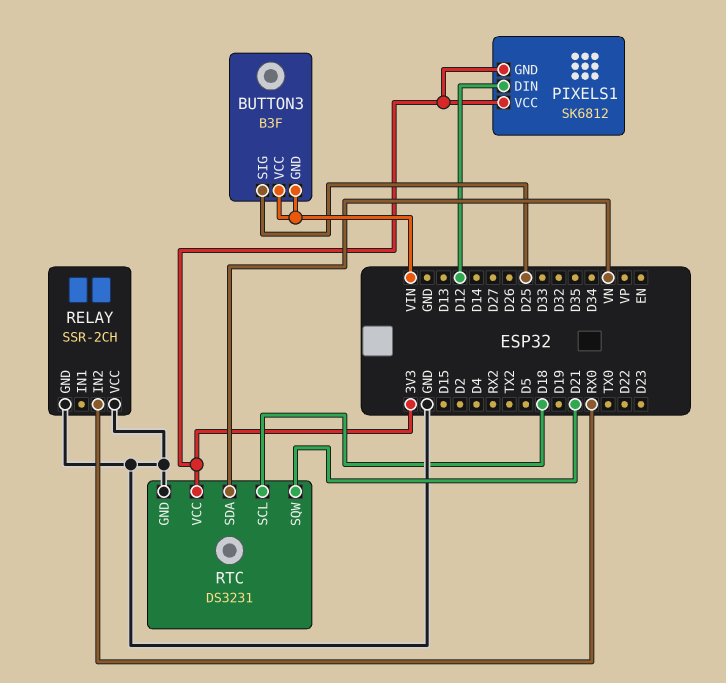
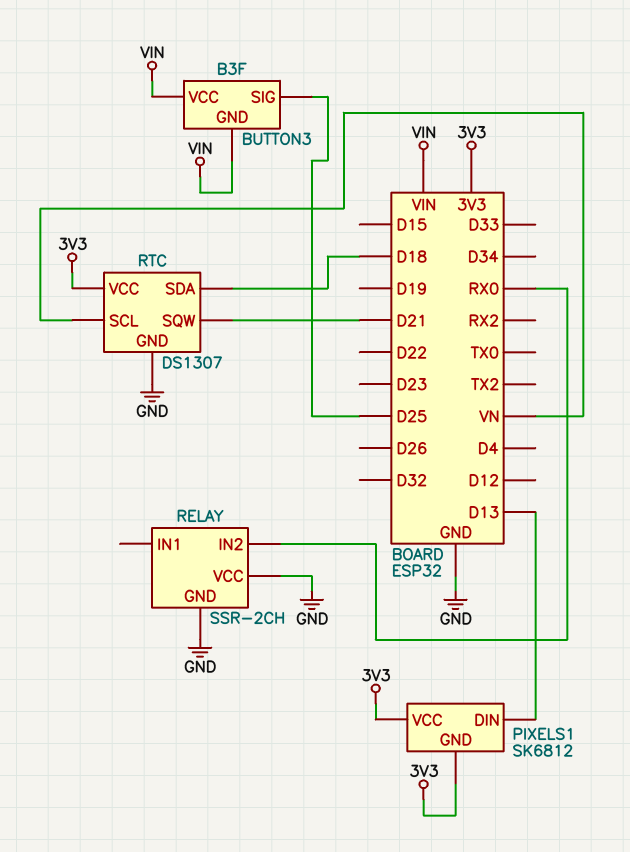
PIXELS1 pin DIN: D12 -> D13
RTC: DS3231 -> DS1307
RTC pin SCL: D18 -> VN
RTC pin SDA: VN -> D18

